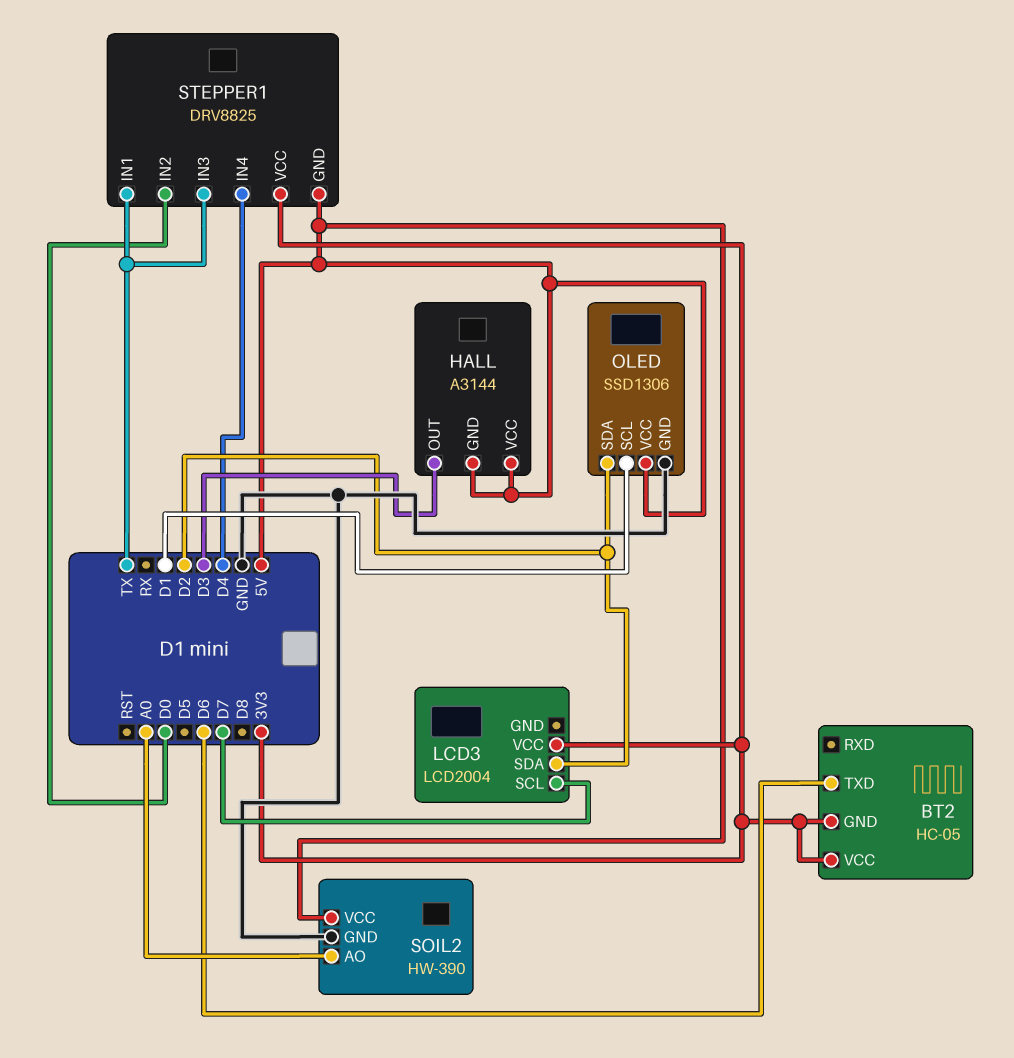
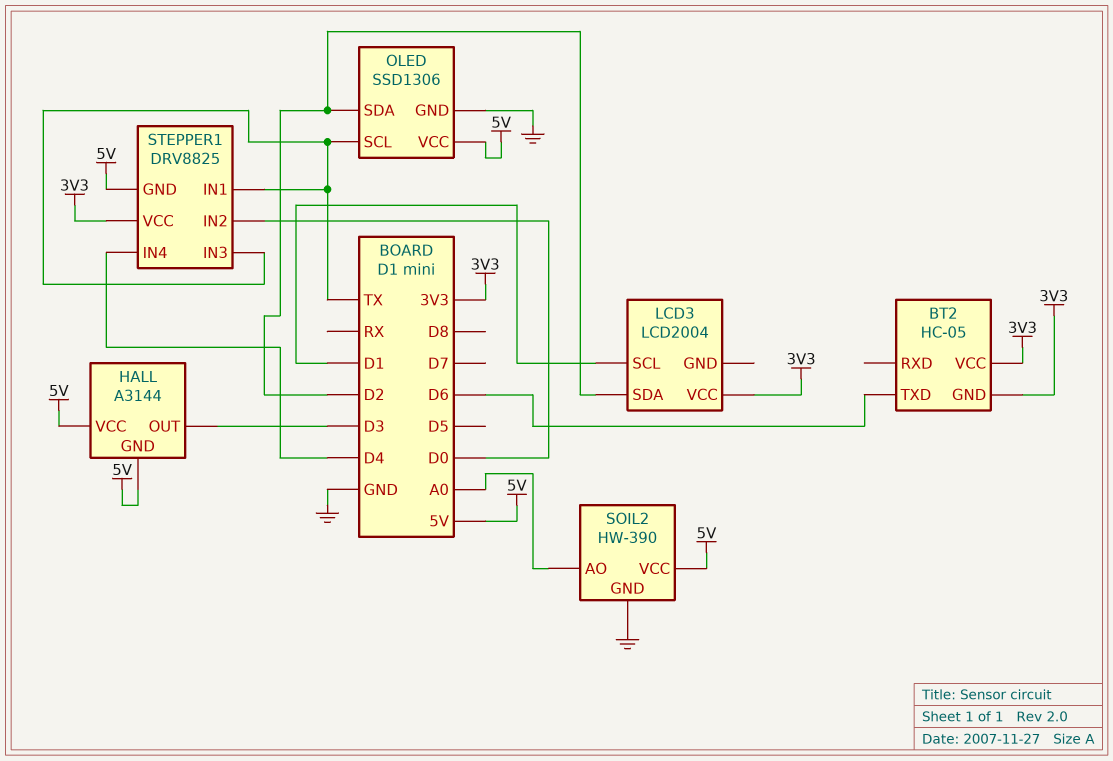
LCD3 pin SCL: D7 -> D1
OLED pin SCL: D1 -> TX

